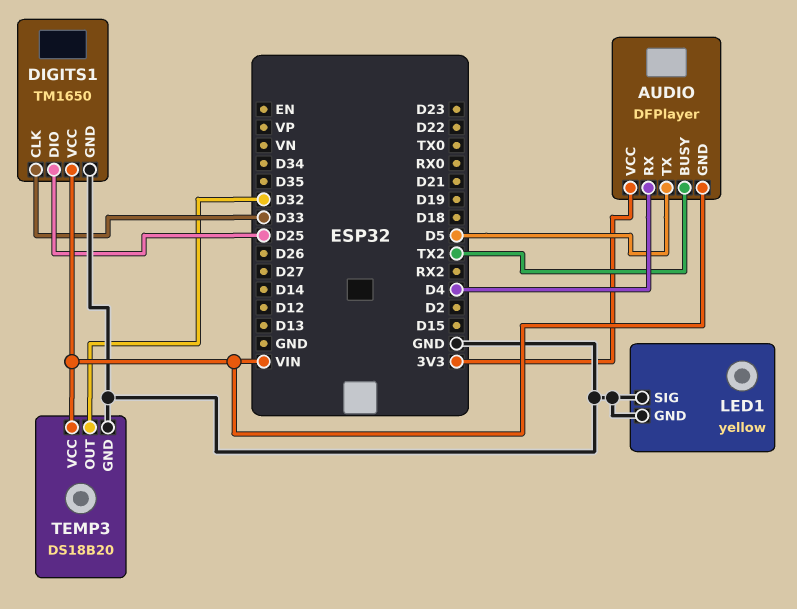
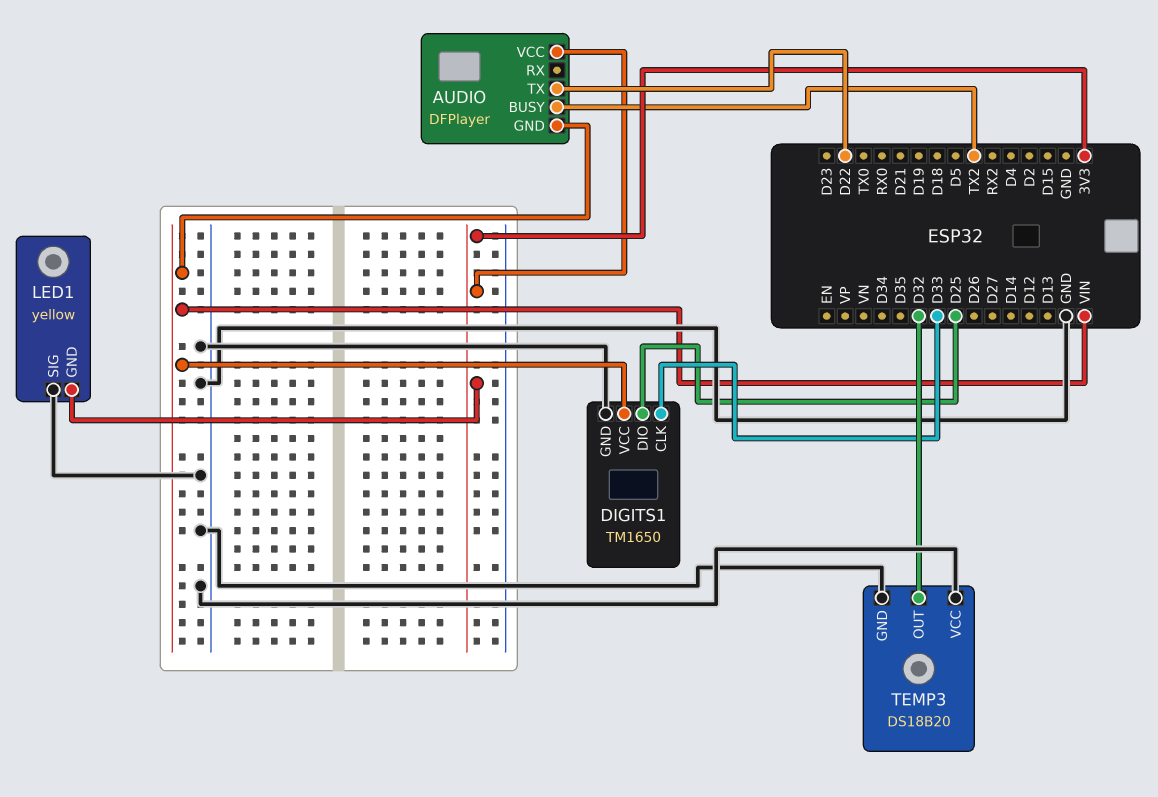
AUDIO pin RX: D4 -> none
AUDIO pin TX: D5 -> D22
LED1 pin GND: GND -> 3V3
TEMP3 pin VCC: VIN -> GND

